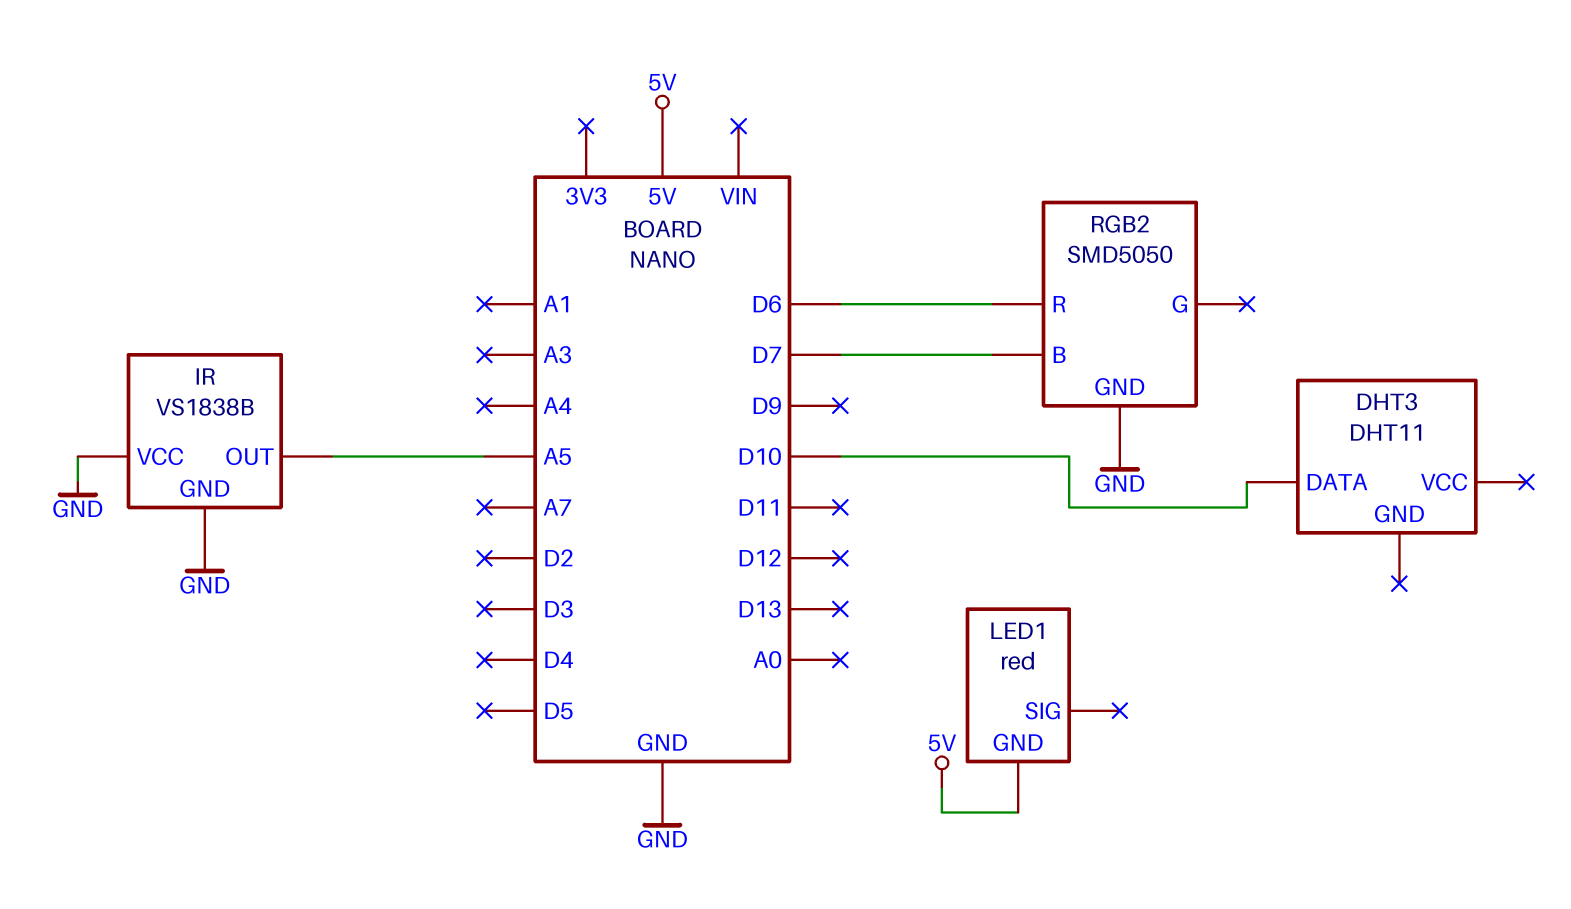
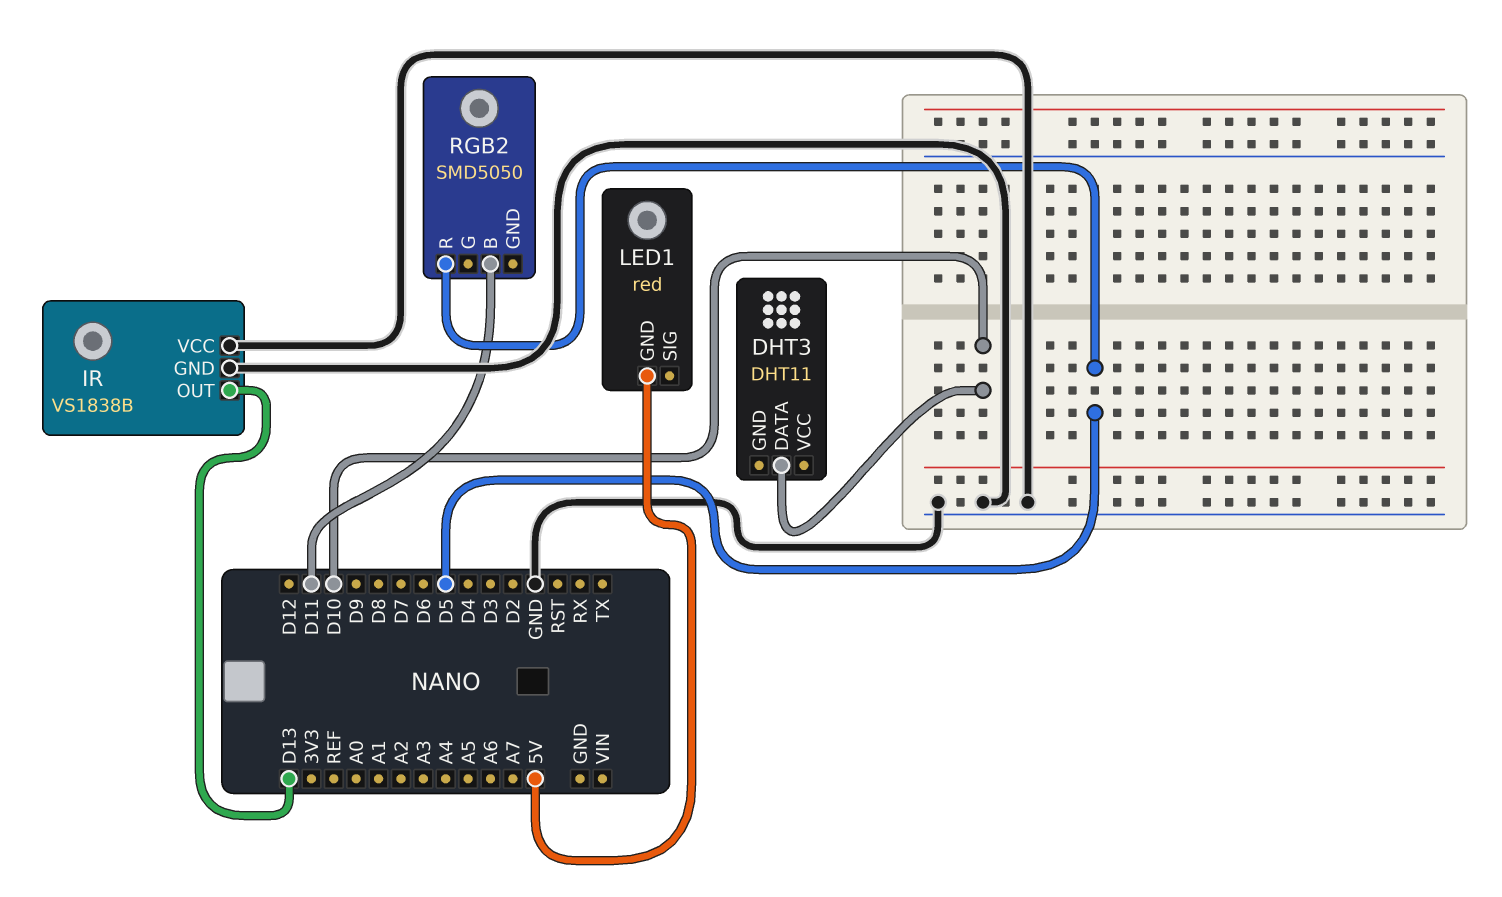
IR pin OUT: A5 -> D13
RGB2 pin B: D7 -> D11
RGB2 pin GND: GND -> none
RGB2 pin R: D6 -> D5

